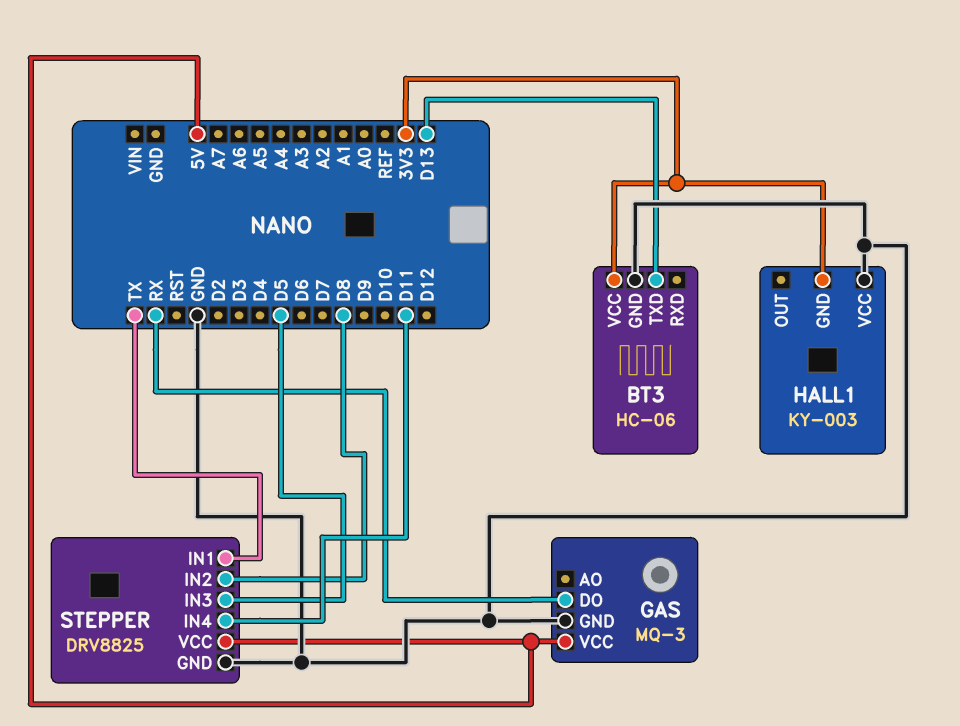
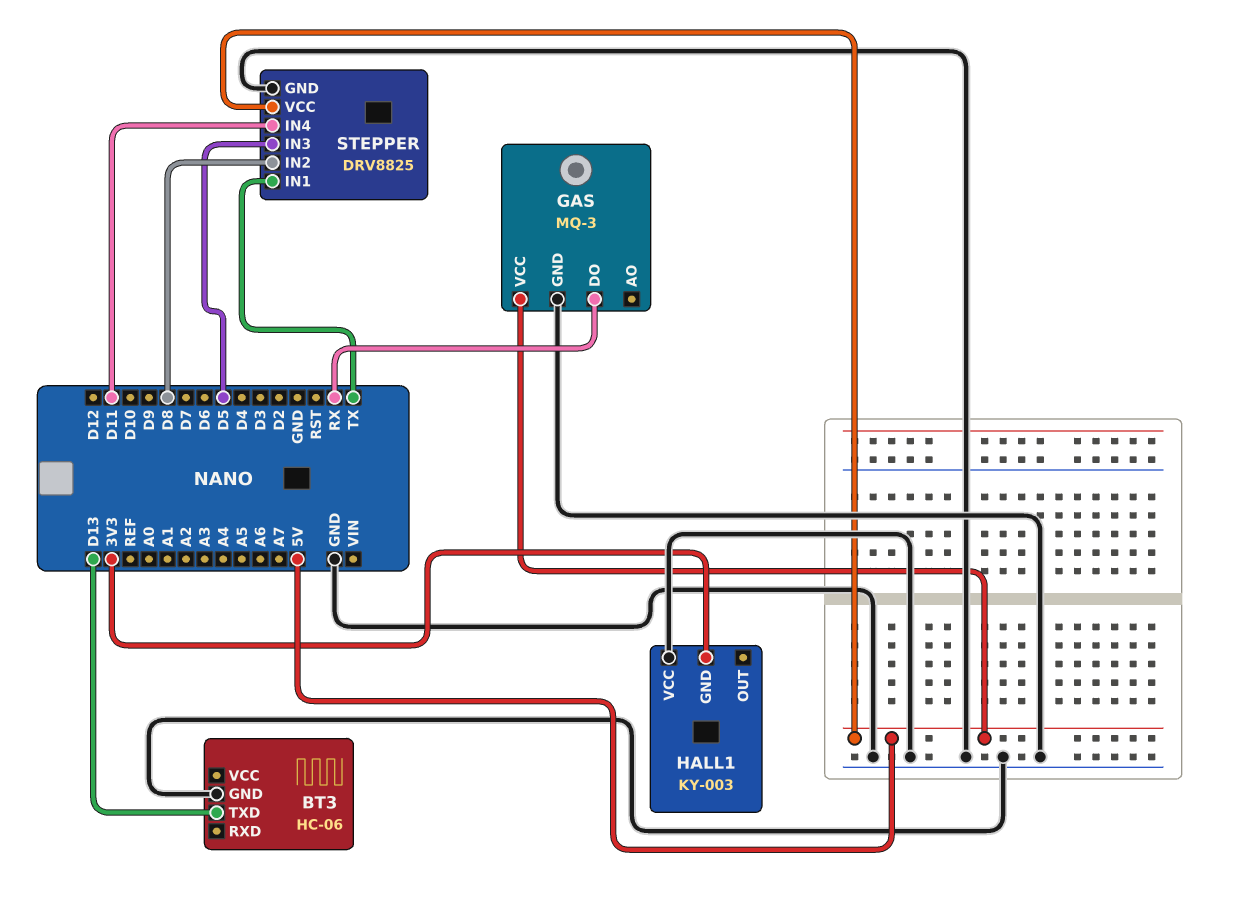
BT3 pin VCC: 3V3 -> none

